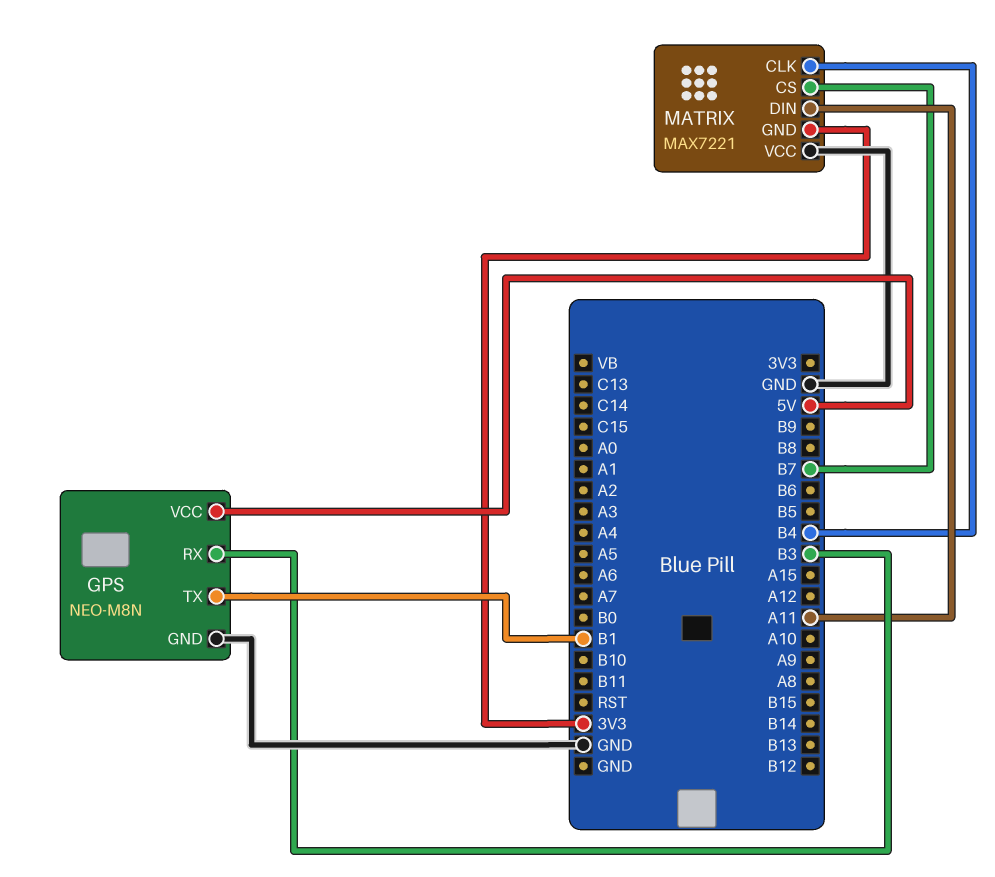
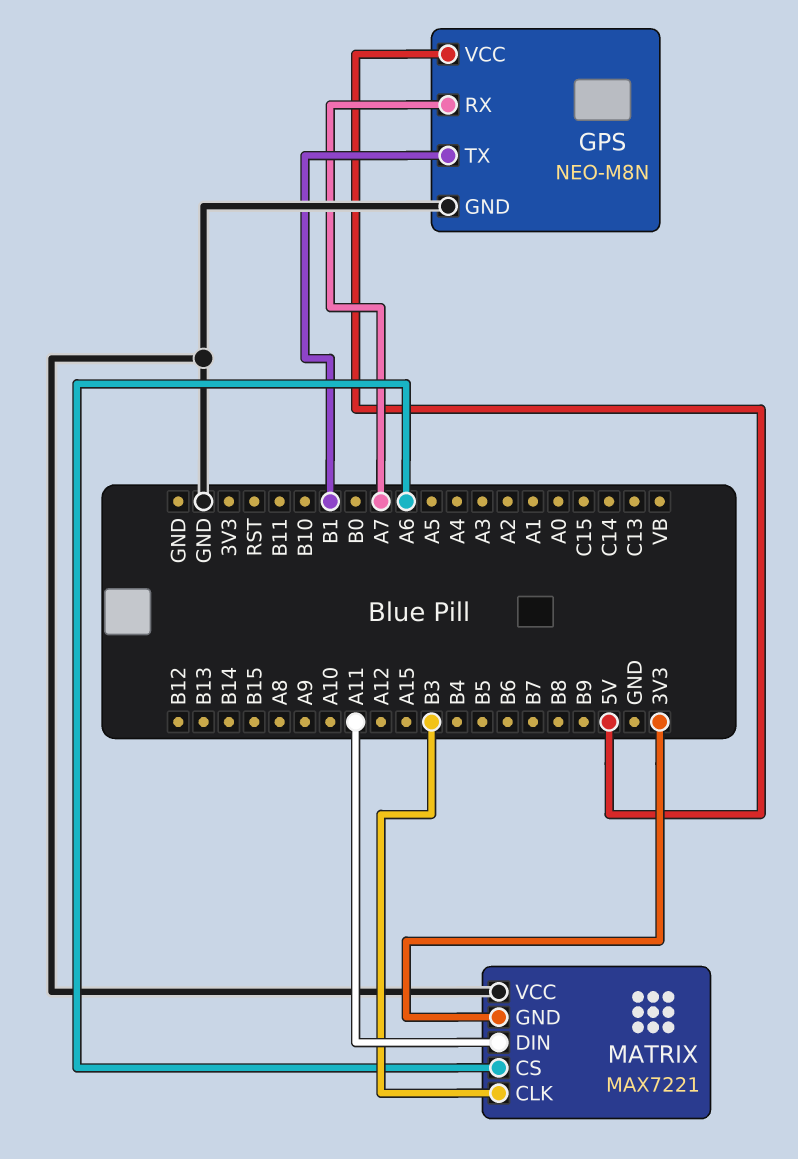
GPS pin RX: B3 -> A7
MATRIX pin CLK: B4 -> B3
MATRIX pin CS: B7 -> A6

